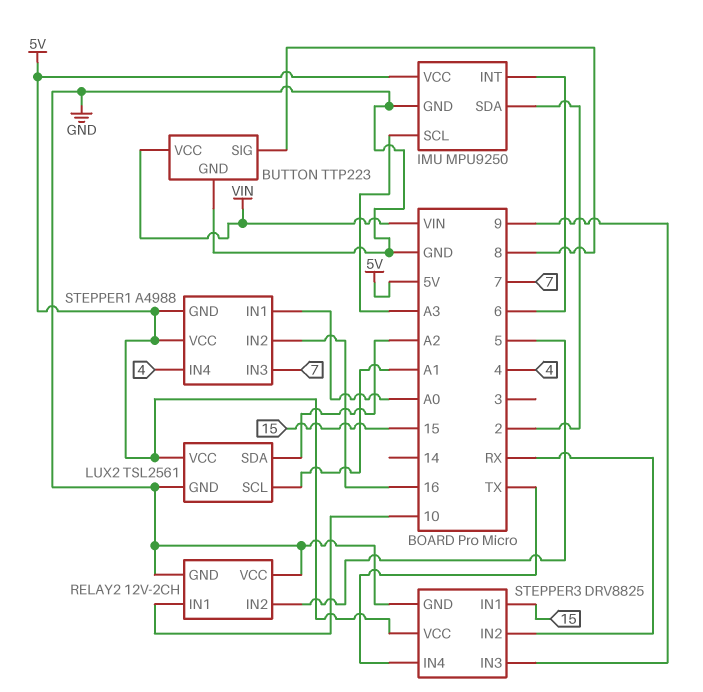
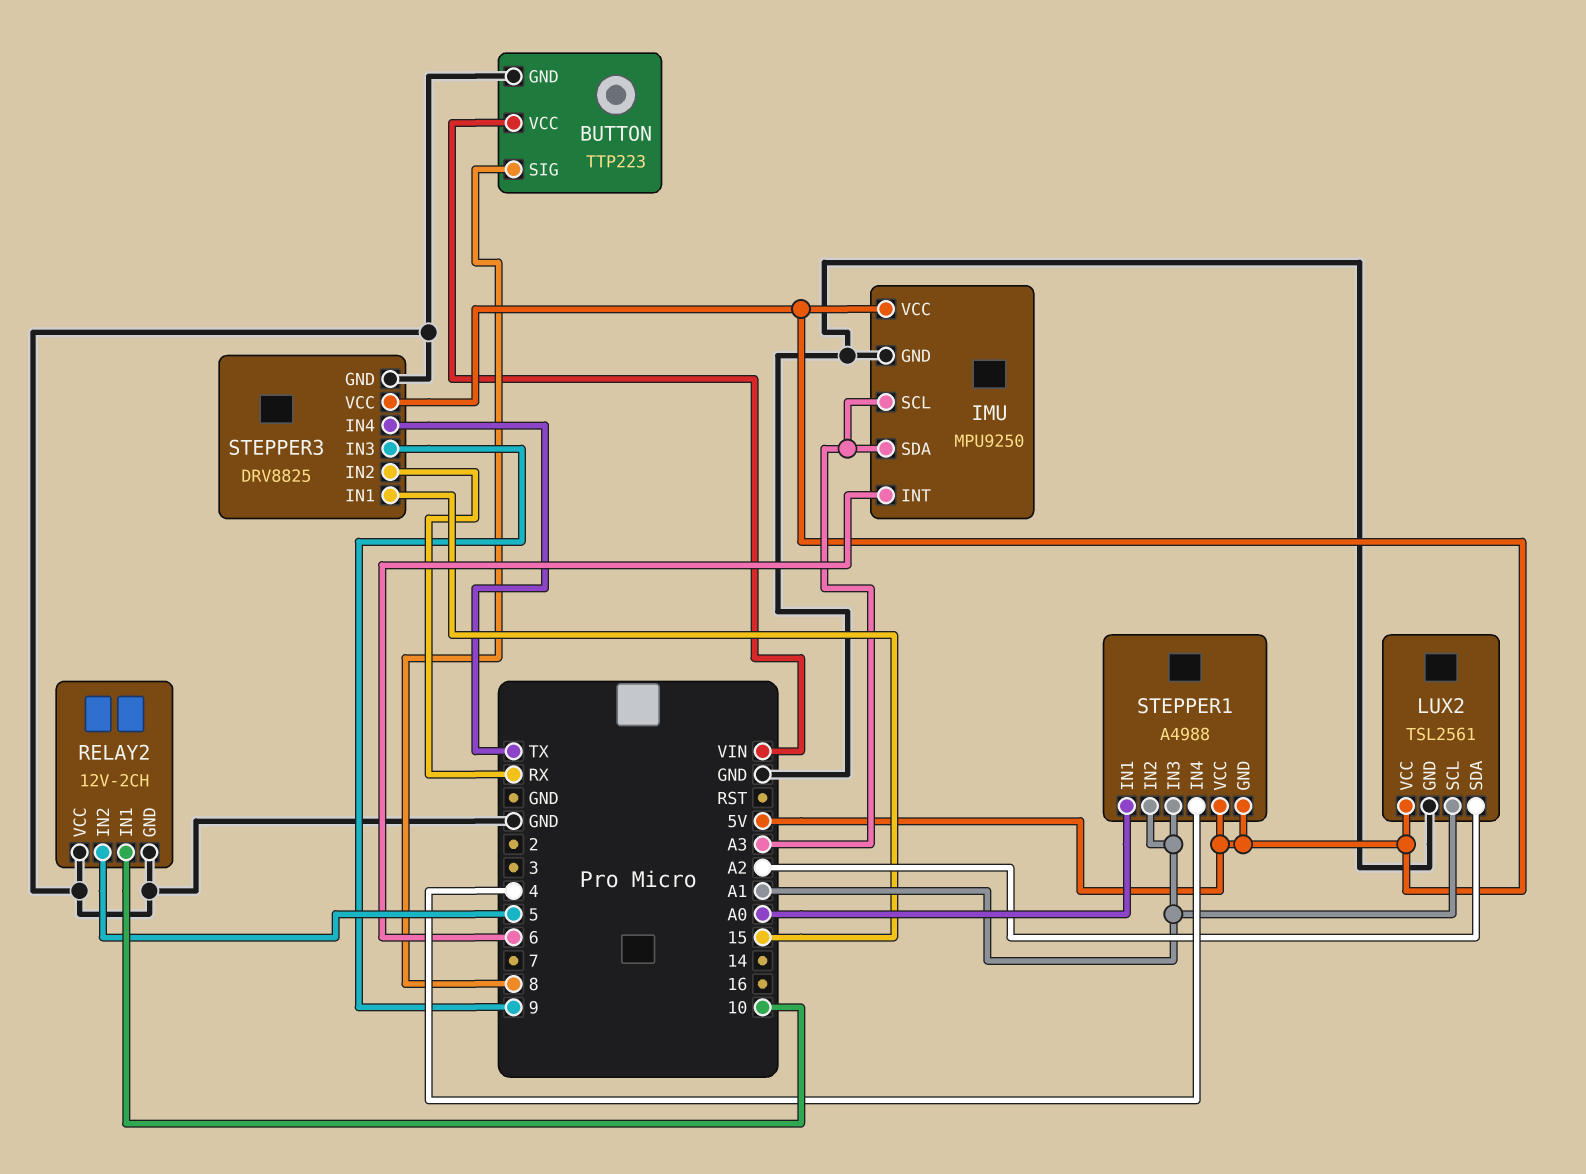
IMU pin SDA: 2 -> A3
STEPPER1 pin IN2: 16 -> A1
STEPPER1 pin IN3: 7 -> A1

